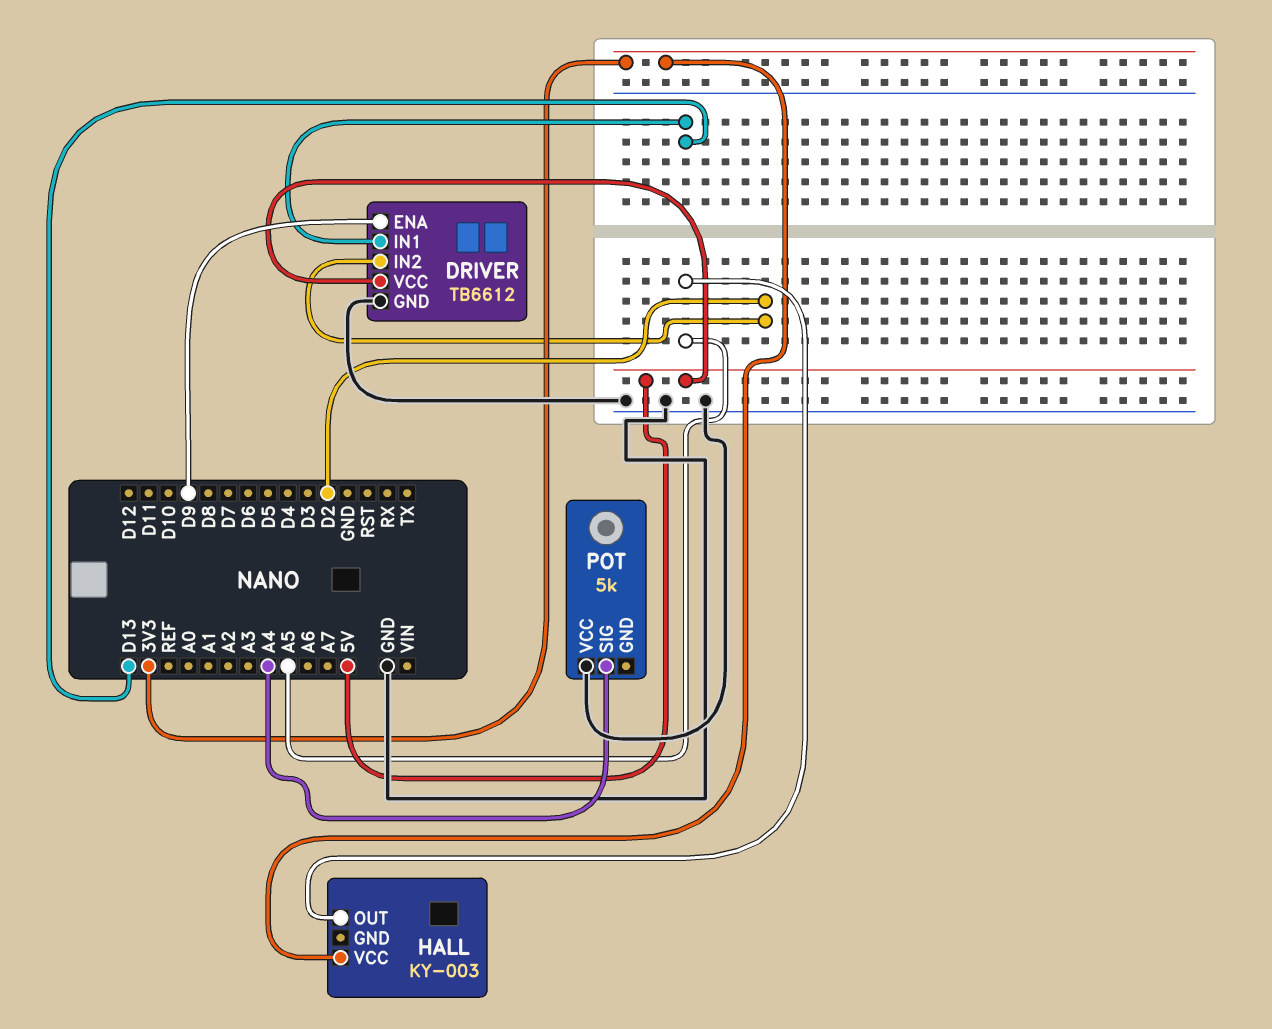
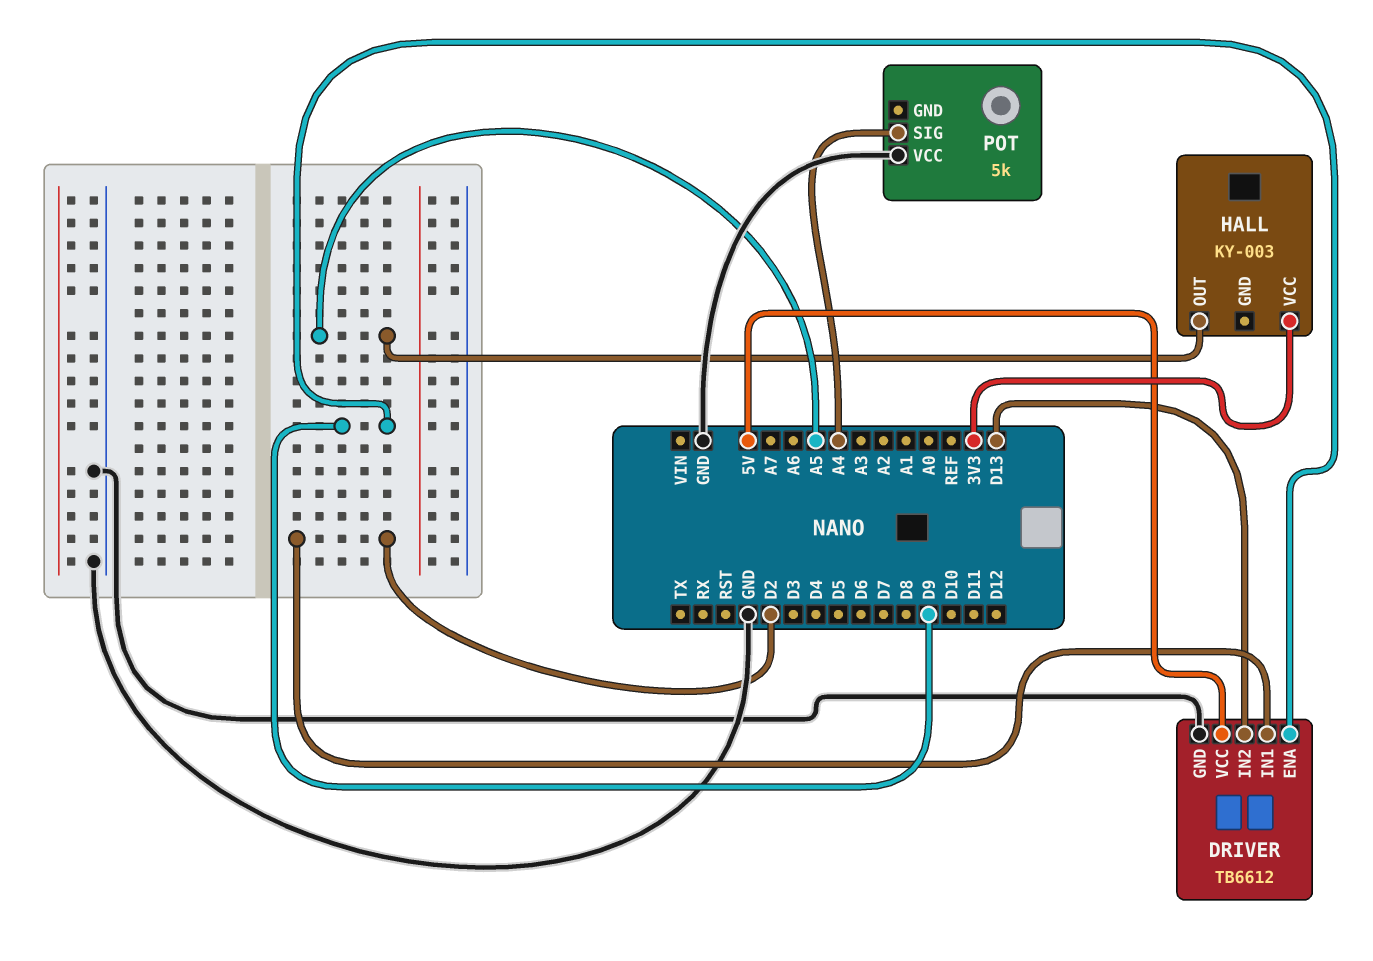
DRIVER pin IN1: D13 -> D2
DRIVER pin IN2: D2 -> D13

